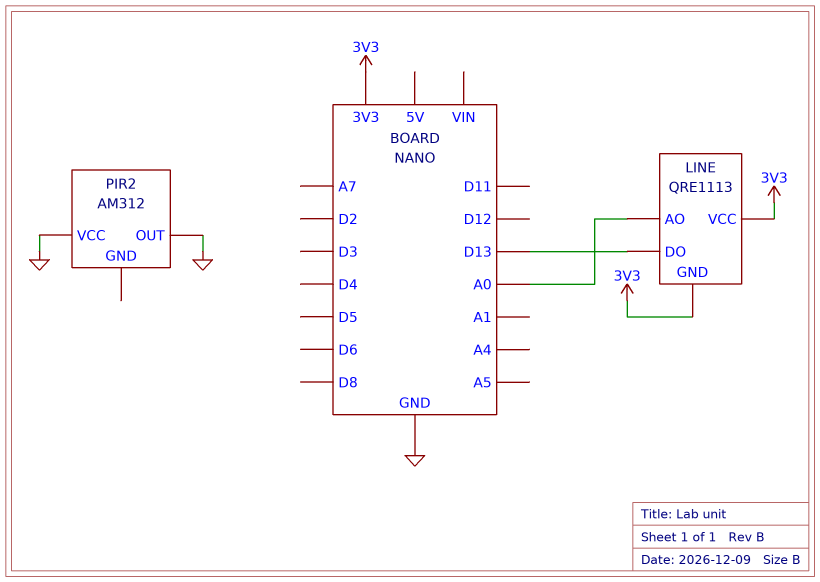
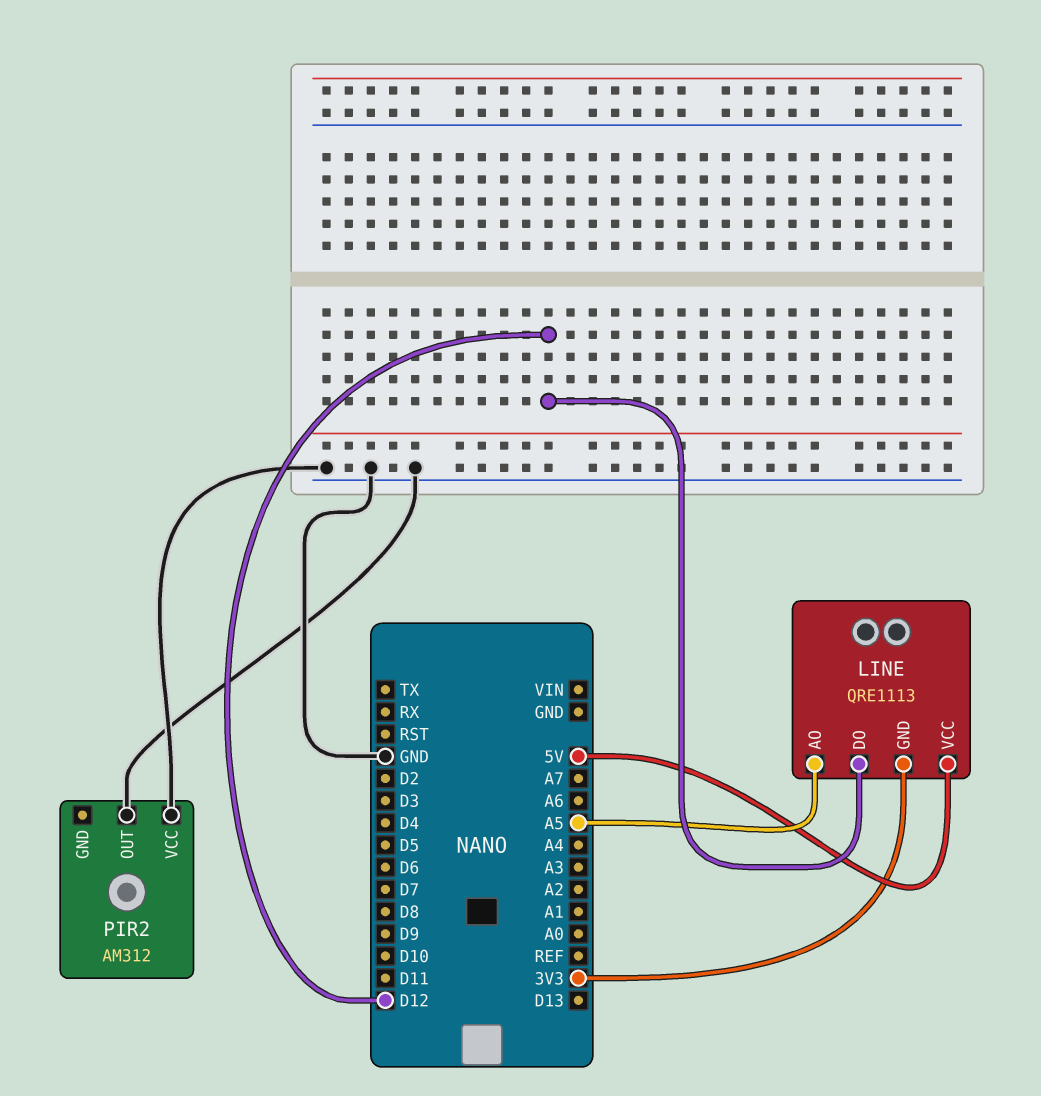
LINE pin AO: A0 -> A5
LINE pin DO: D13 -> D12
LINE pin VCC: 3V3 -> 5V

